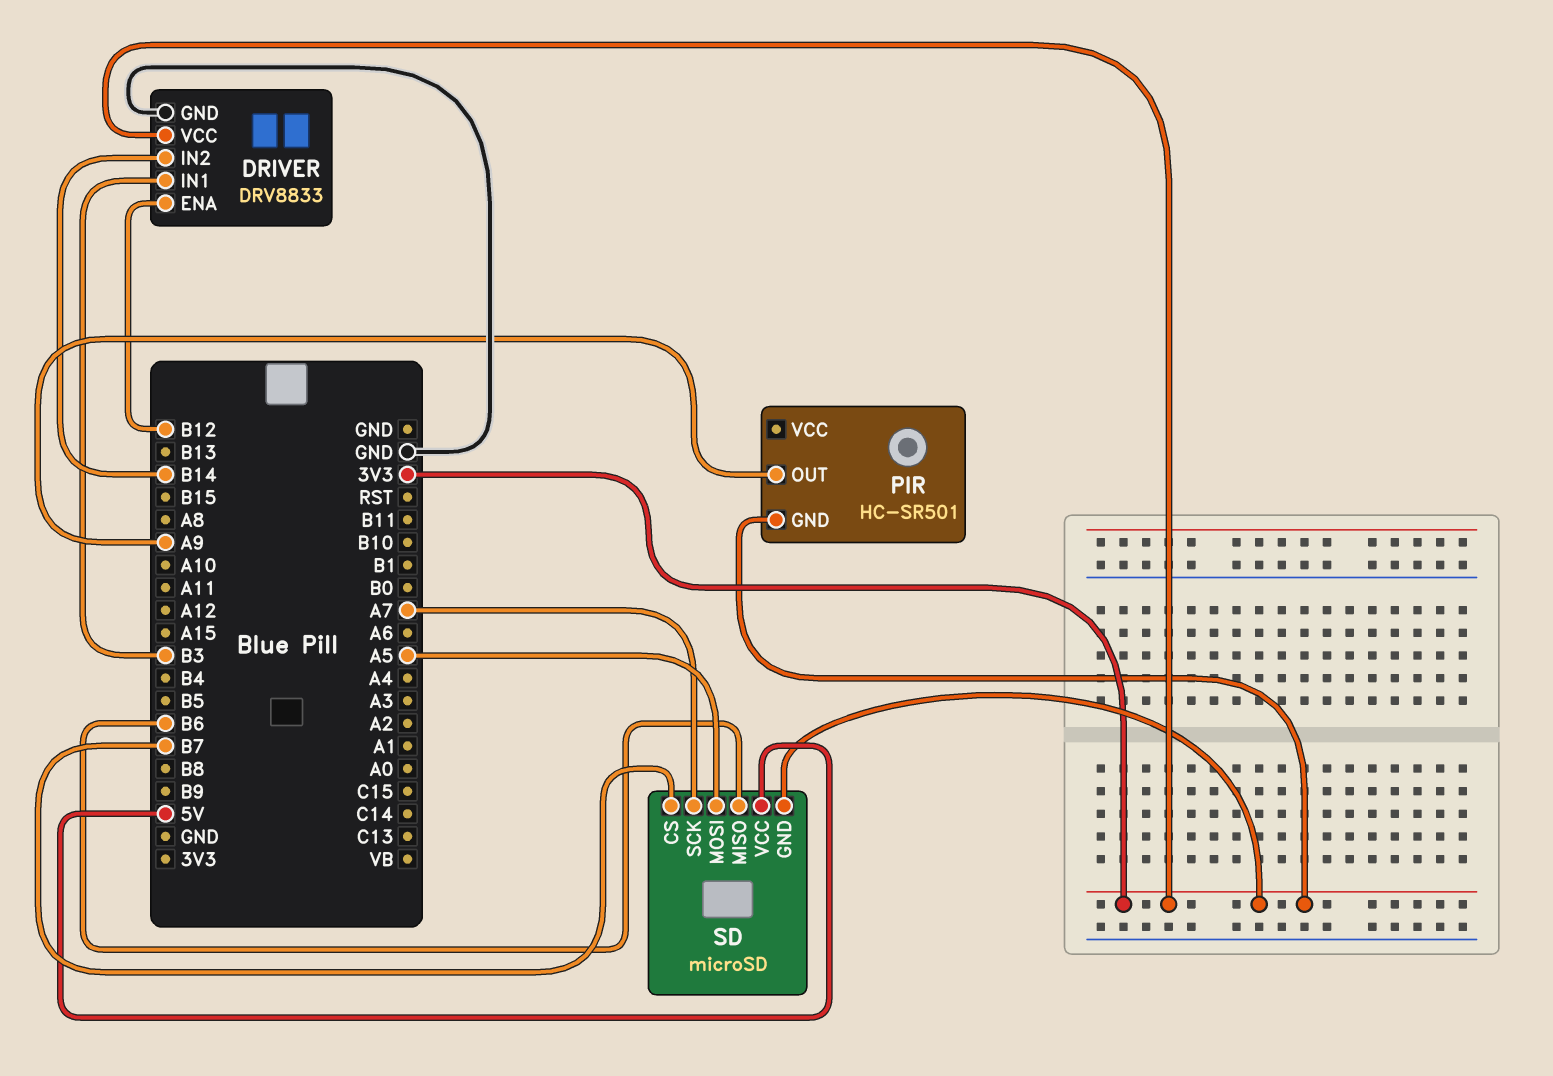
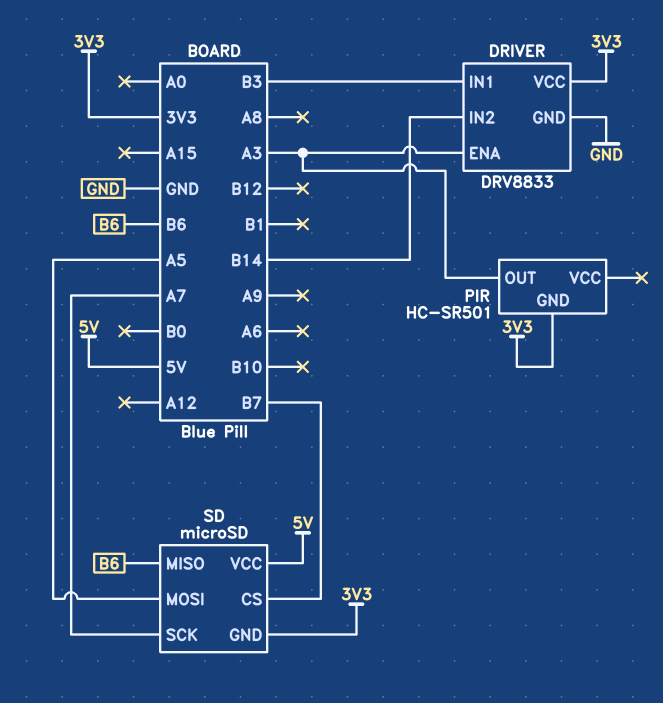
DRIVER pin ENA: B12 -> A3
PIR pin OUT: A9 -> A3

